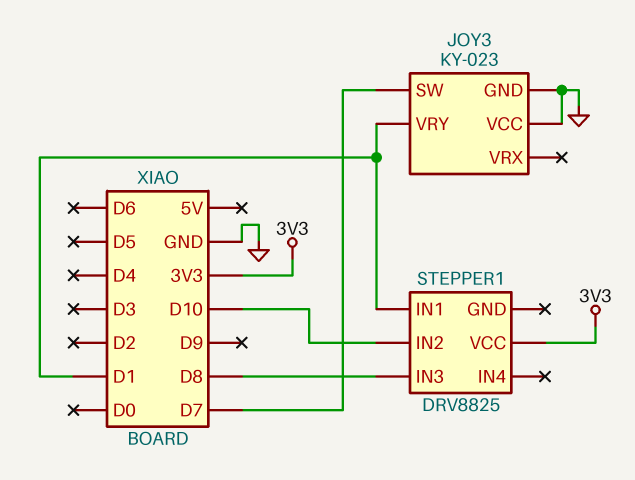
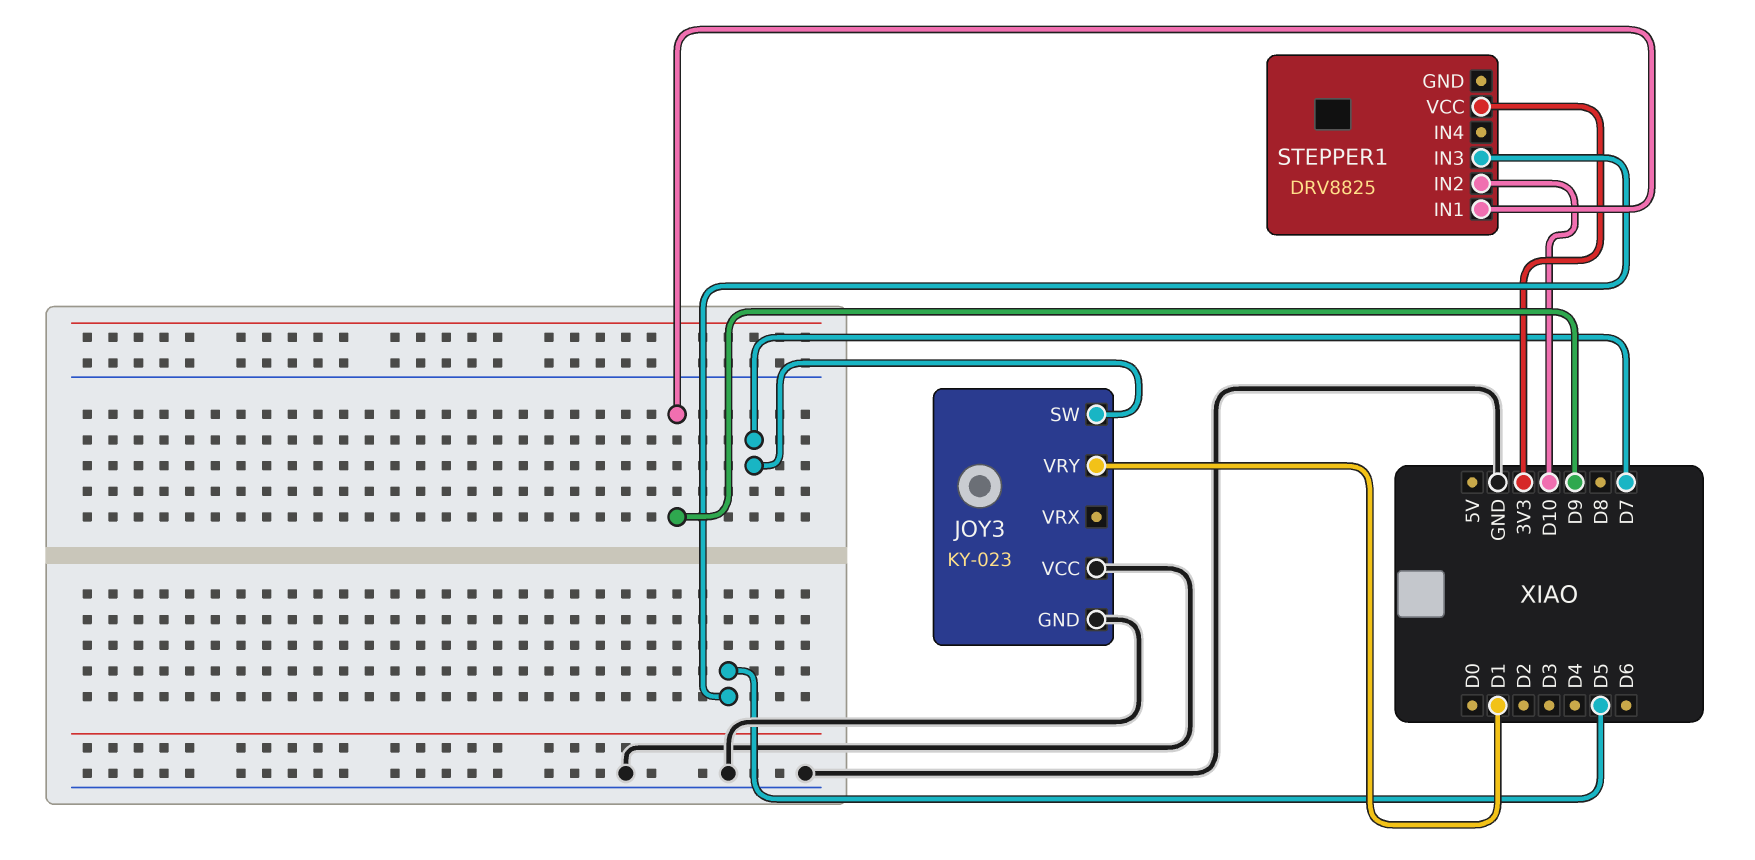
STEPPER1 pin IN1: D1 -> D9
STEPPER1 pin IN3: D8 -> D5

